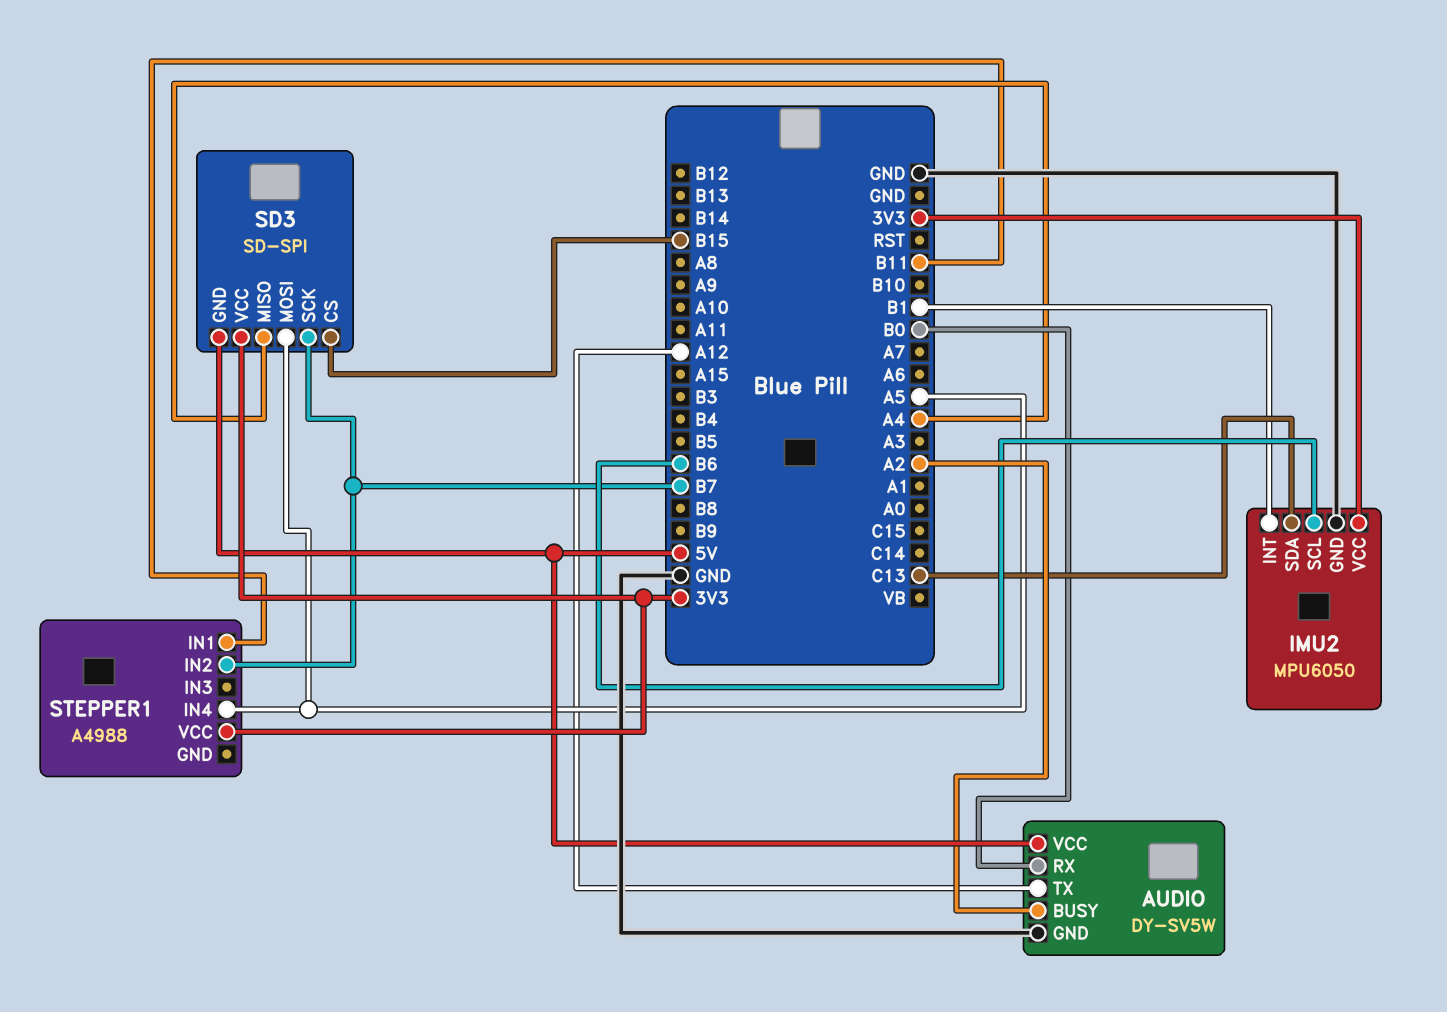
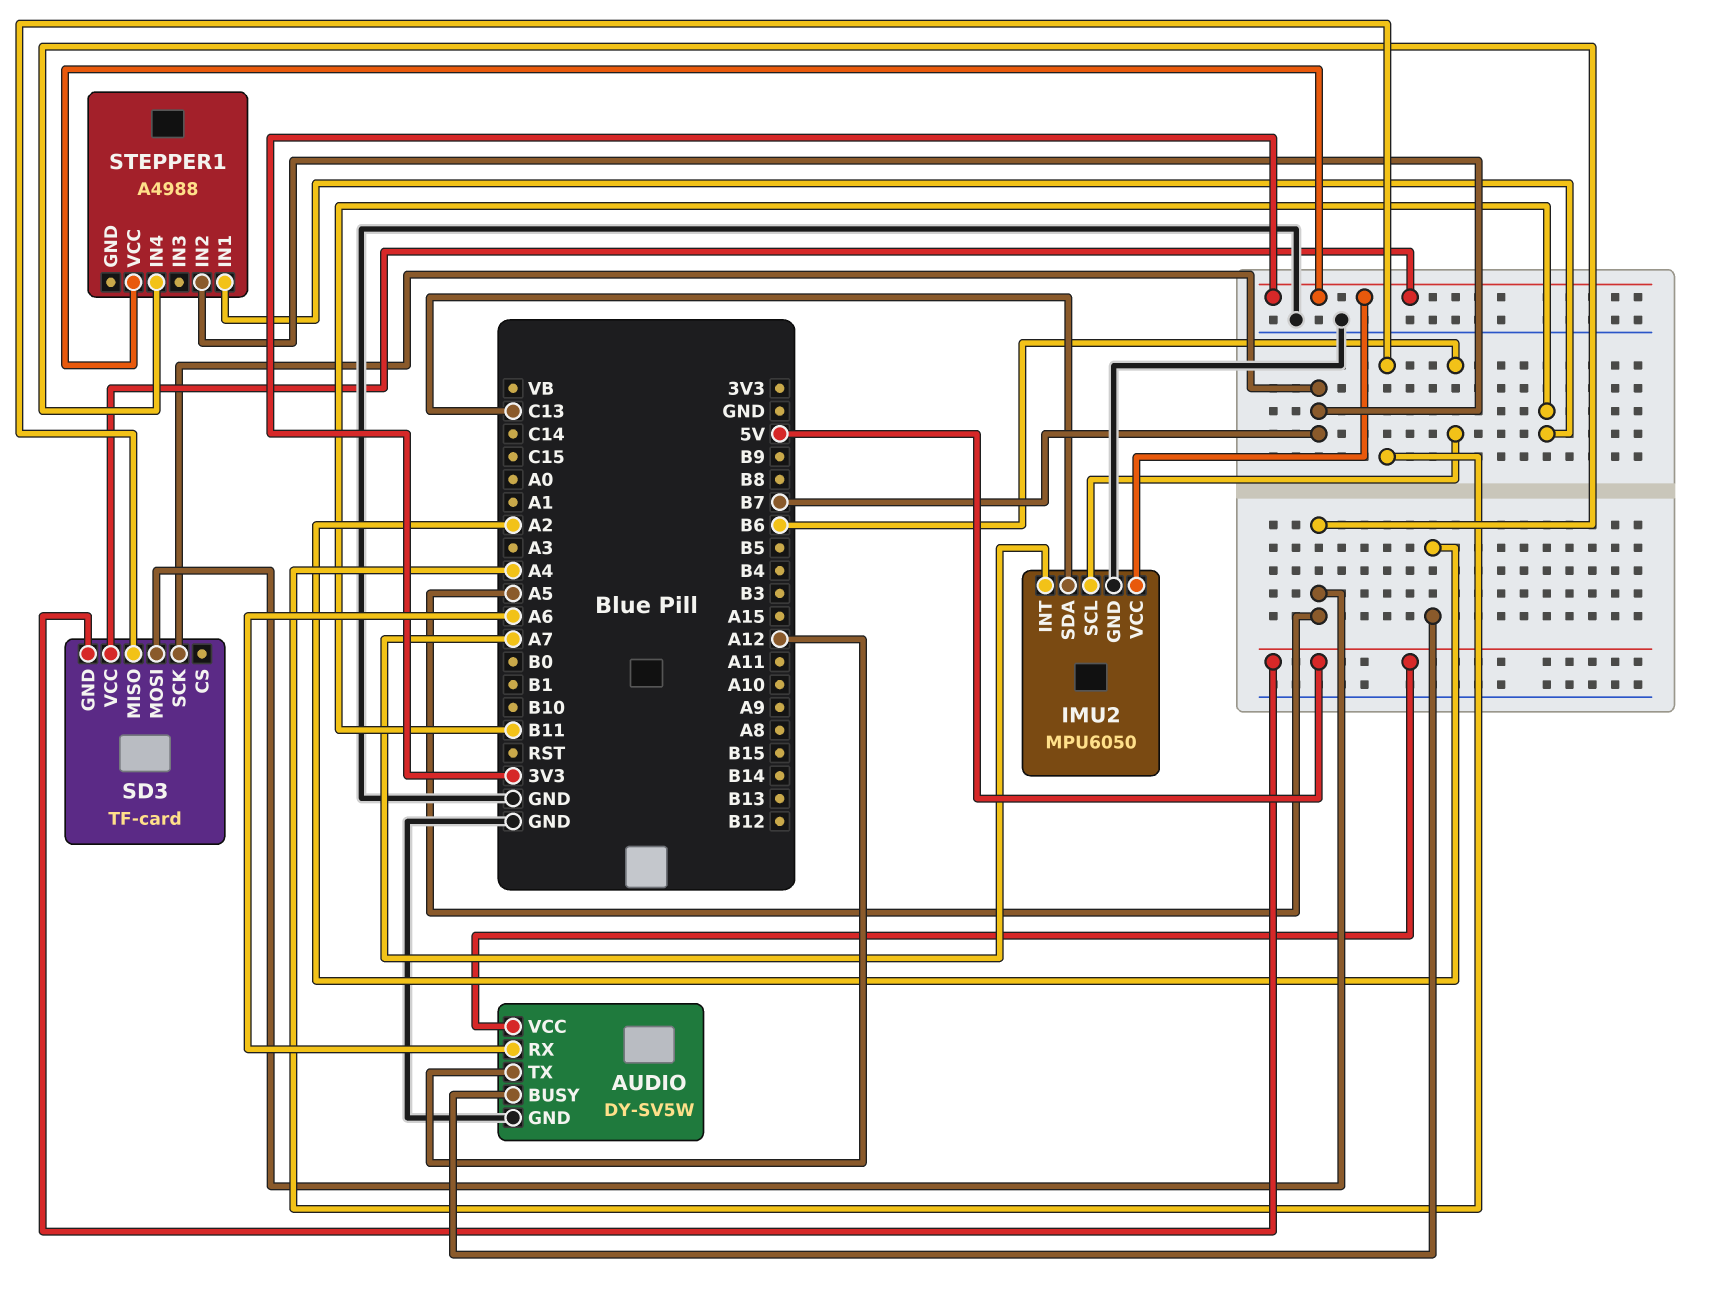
AUDIO pin RX: B0 -> A6
IMU2 pin INT: B1 -> A7
SD3: SD-SPI -> TF-card
SD3 pin CS: B15 -> none

